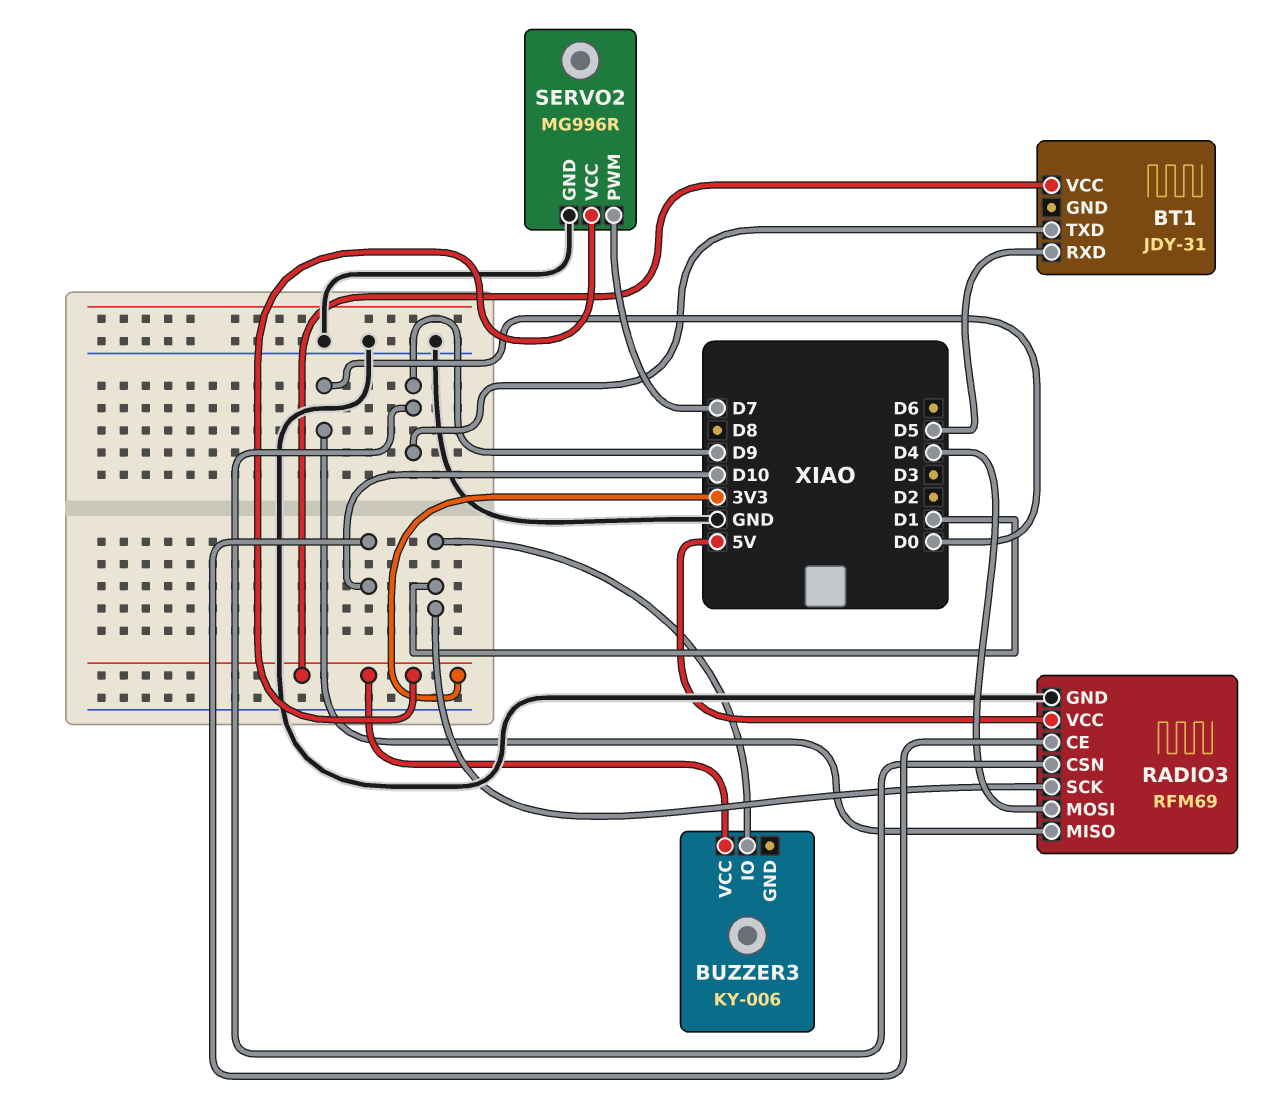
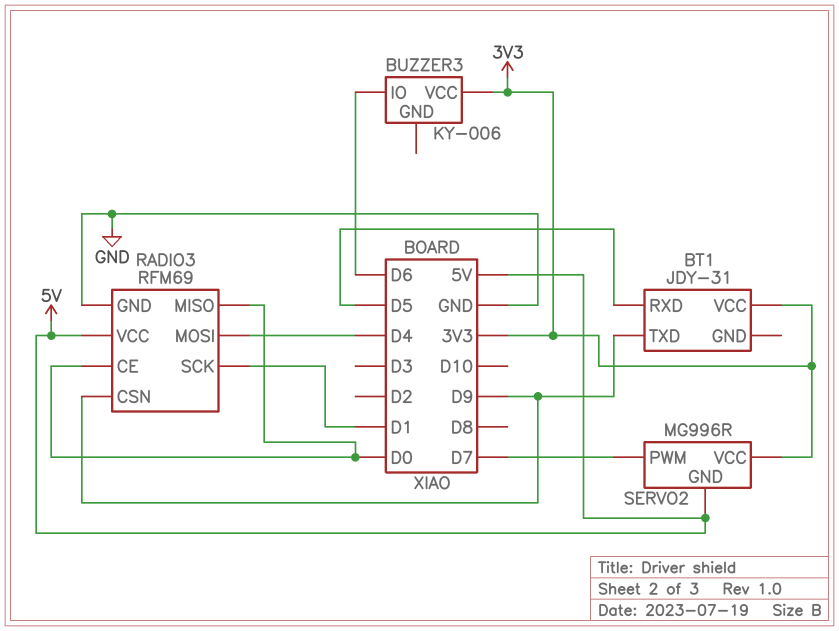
BUZZER3 pin IO: D1 -> D6
RADIO3 pin CE: D10 -> D0
SERVO2 pin GND: GND -> 5V

